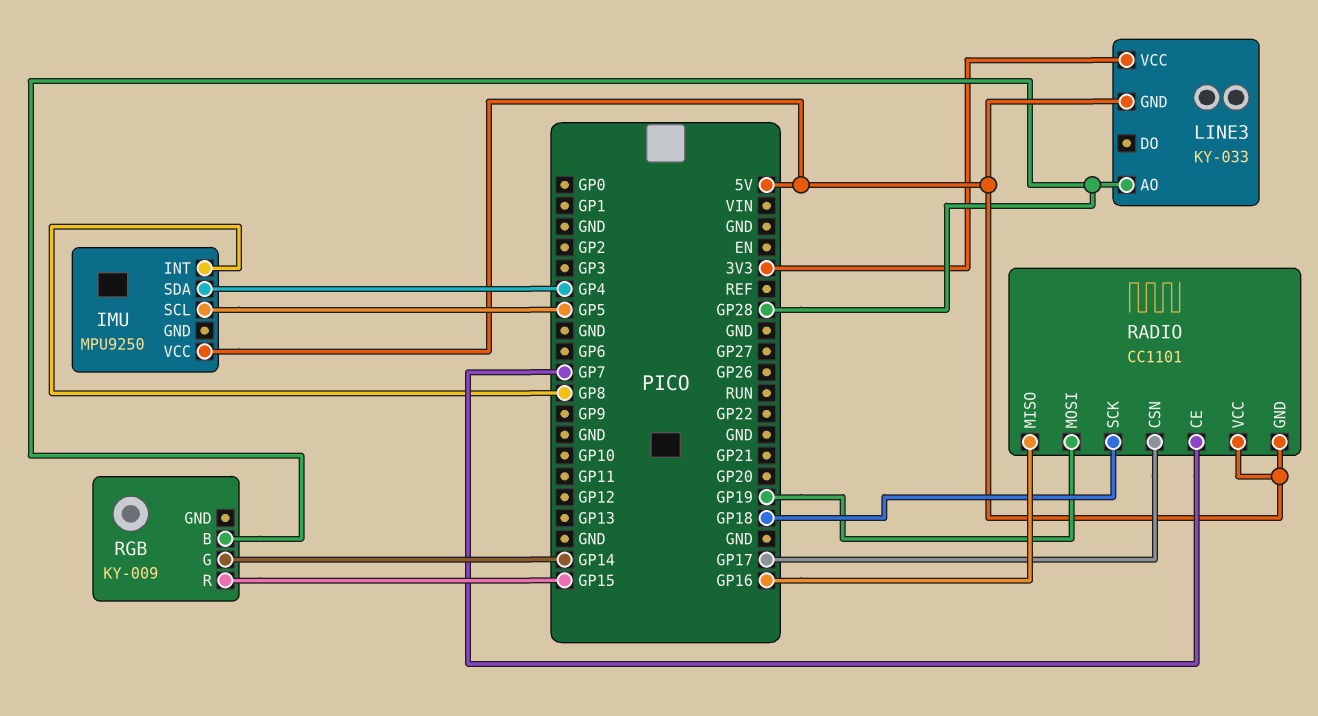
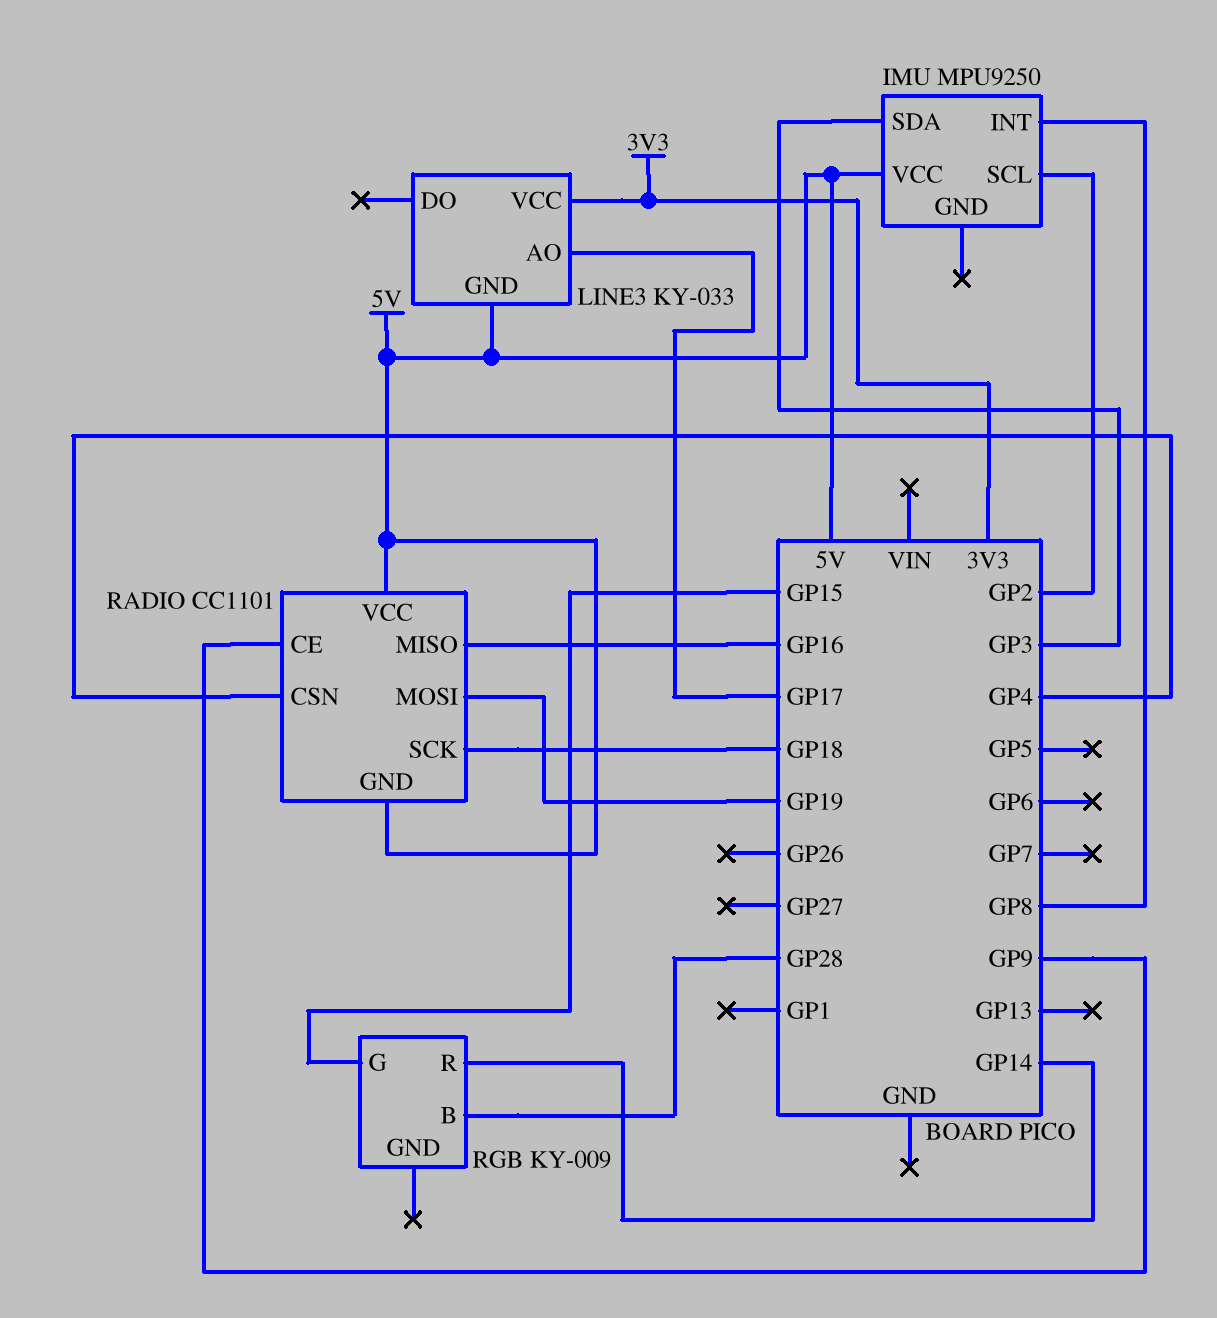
IMU pin SCL: GP5 -> GP2
IMU pin SDA: GP4 -> GP3
LINE3 pin AO: GP28 -> GP17
RADIO pin CE: GP7 -> GP9
RADIO pin CSN: GP17 -> GP4
RGB pin G: GP14 -> GP15
RGB pin R: GP15 -> GP14

